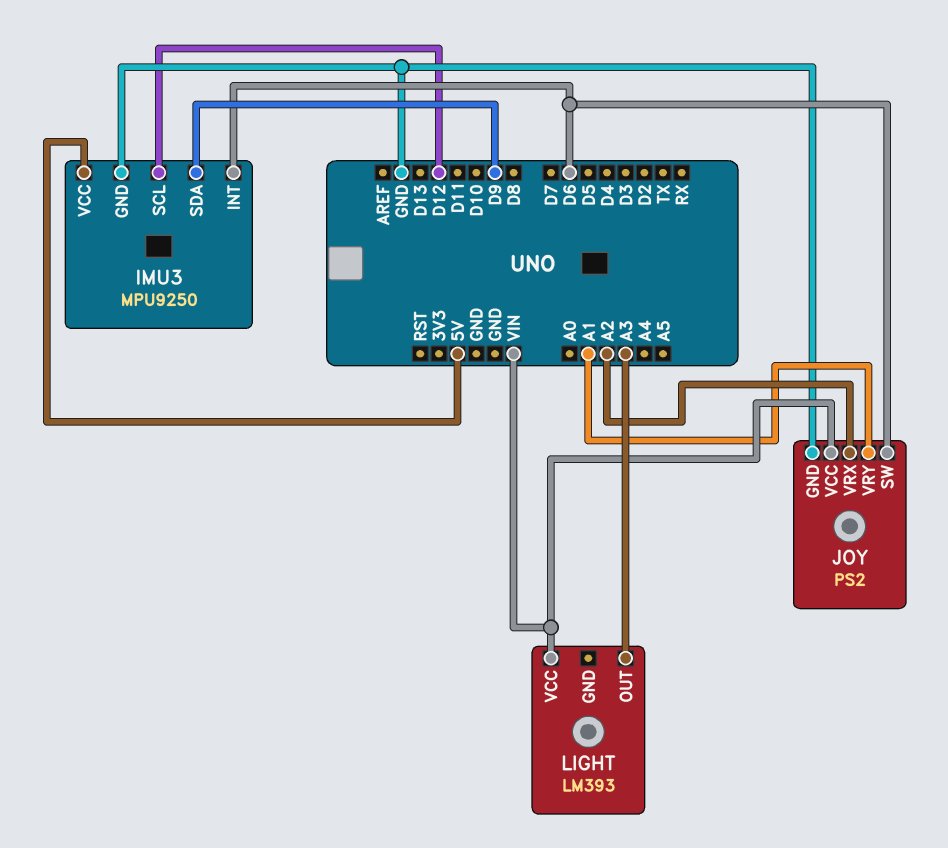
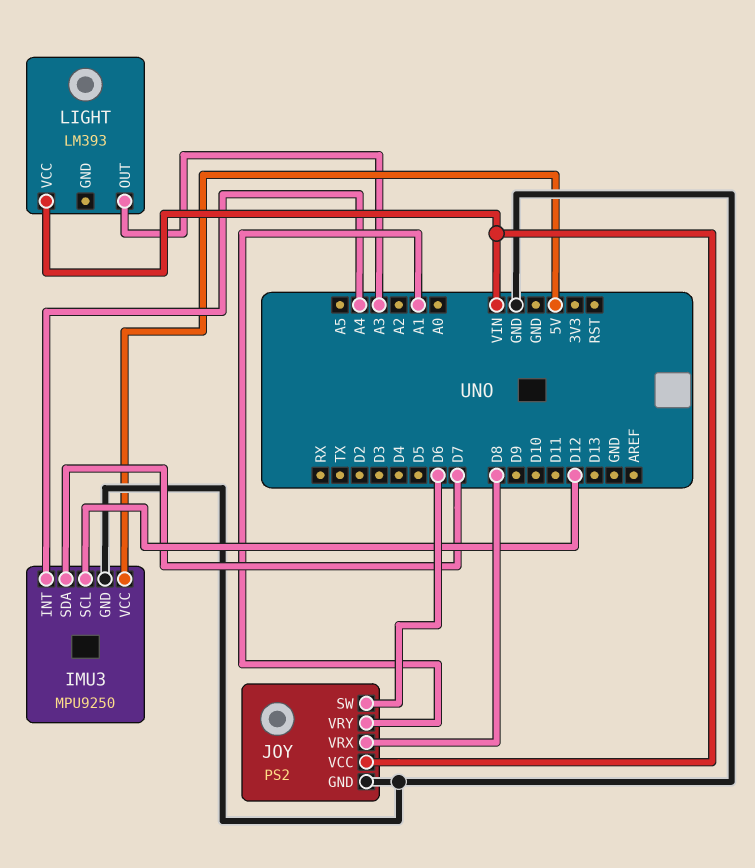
IMU3 pin INT: D6 -> A4
IMU3 pin SDA: D9 -> D7
JOY pin VRX: A2 -> D8

